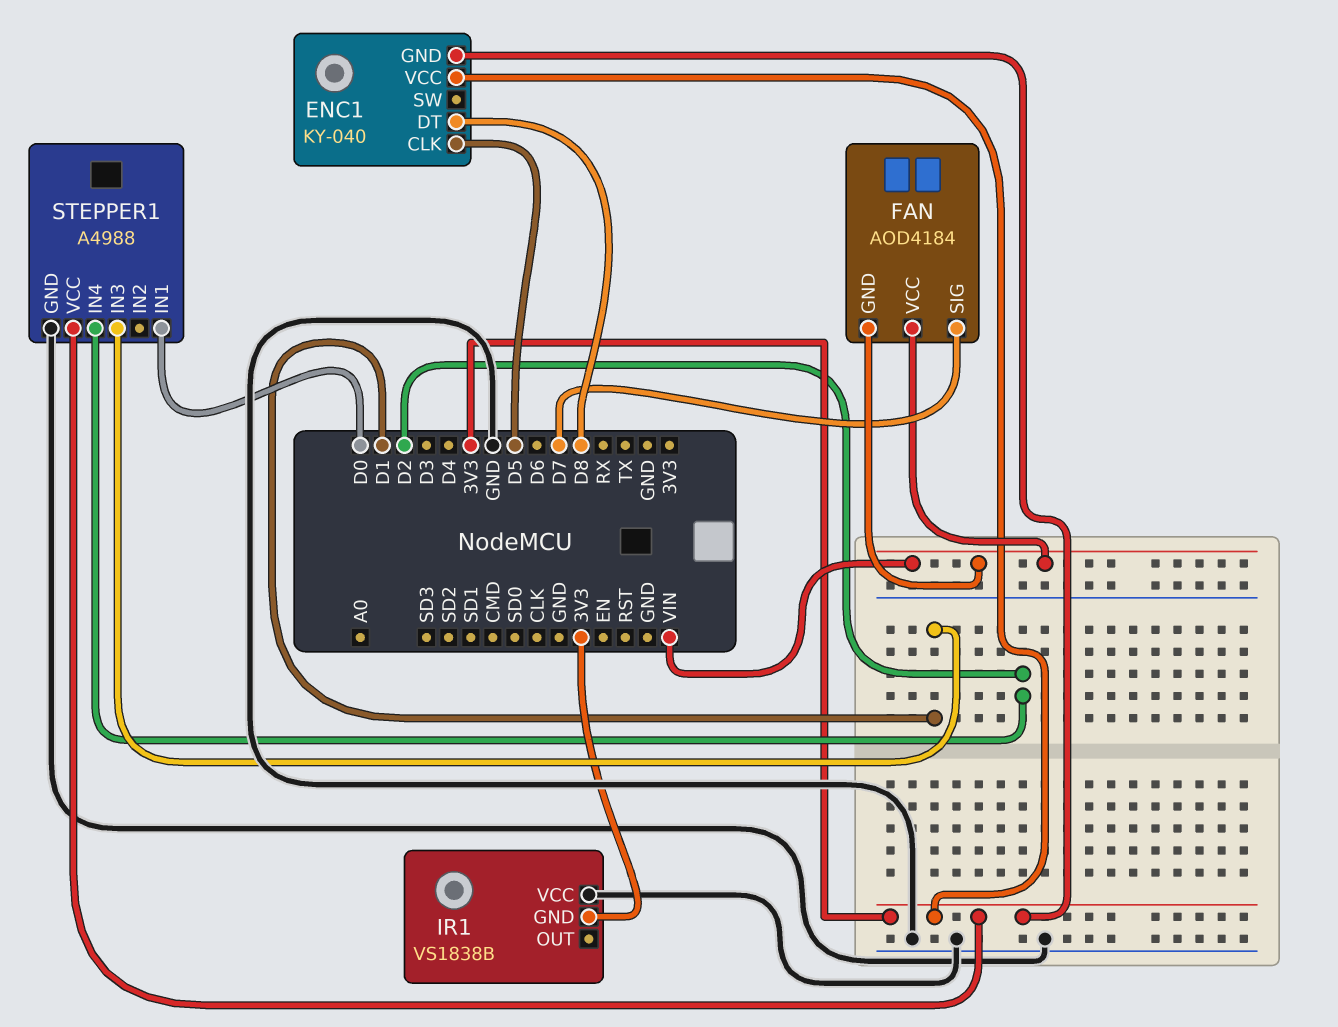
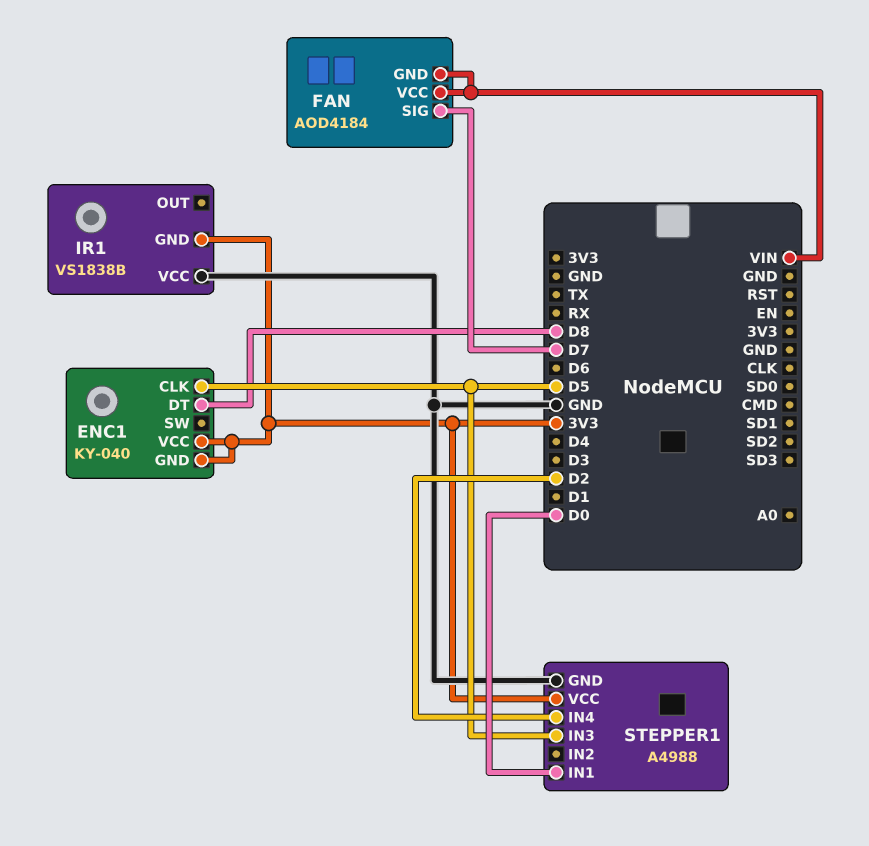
STEPPER1 pin IN3: D1 -> D5

